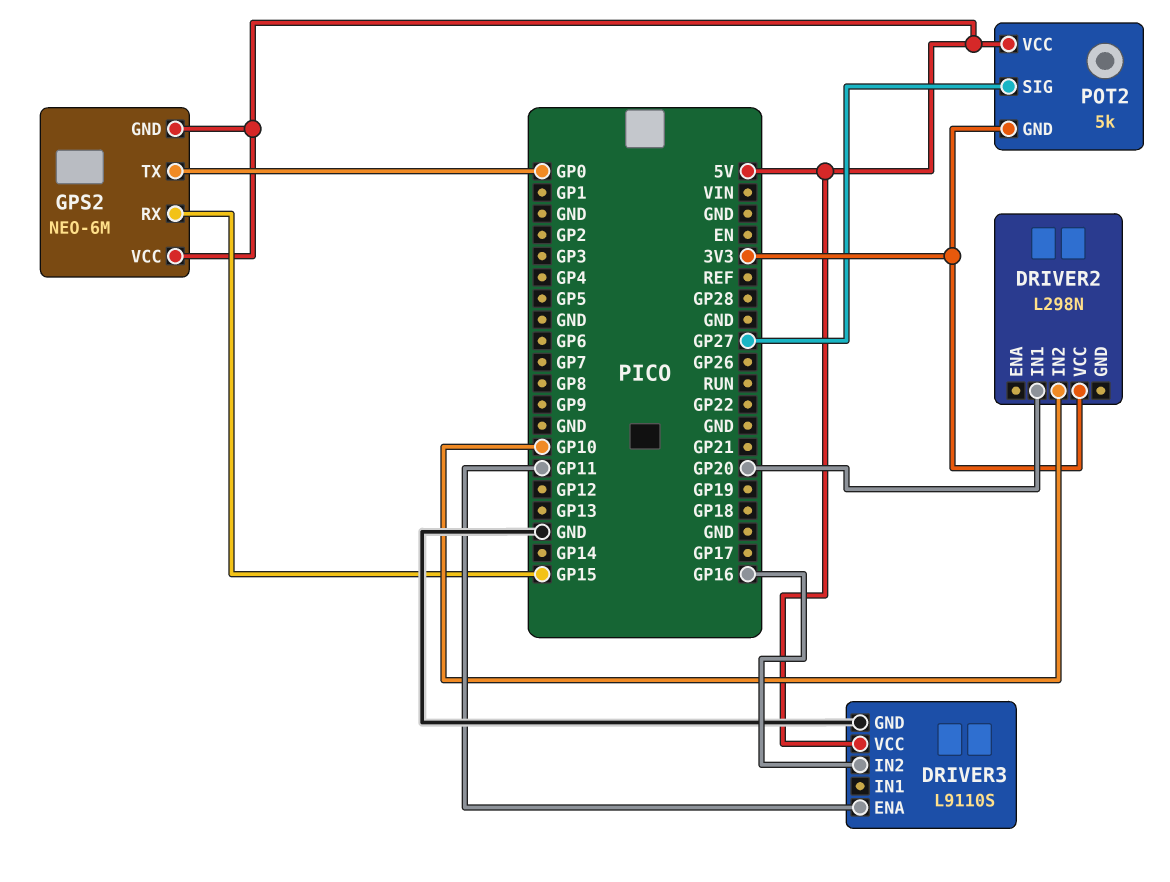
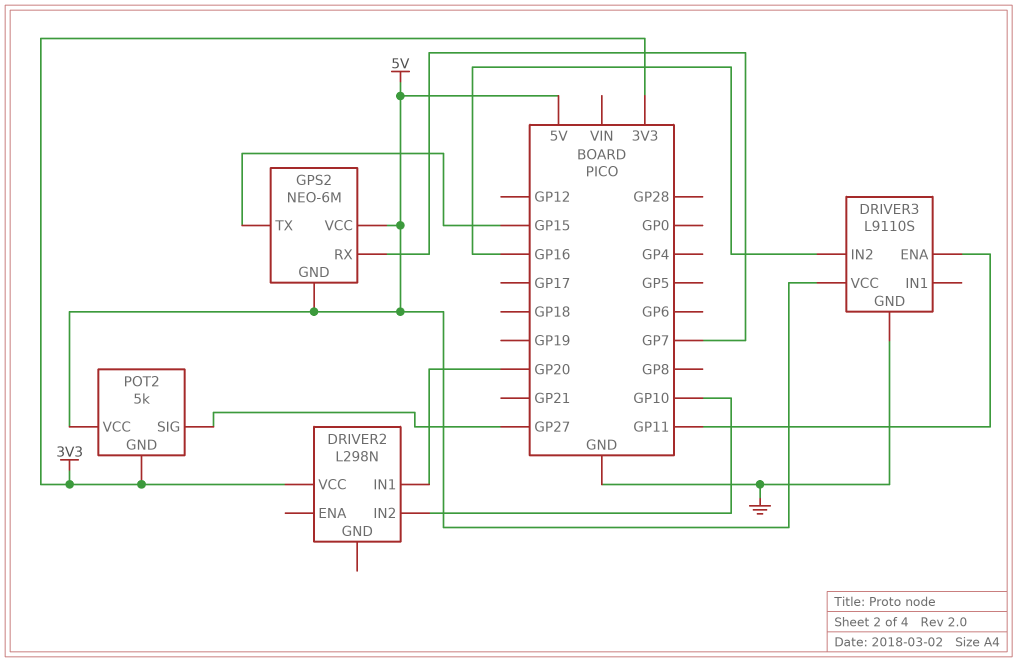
GPS2 pin RX: GP15 -> GP7
GPS2 pin TX: GP0 -> GP15

